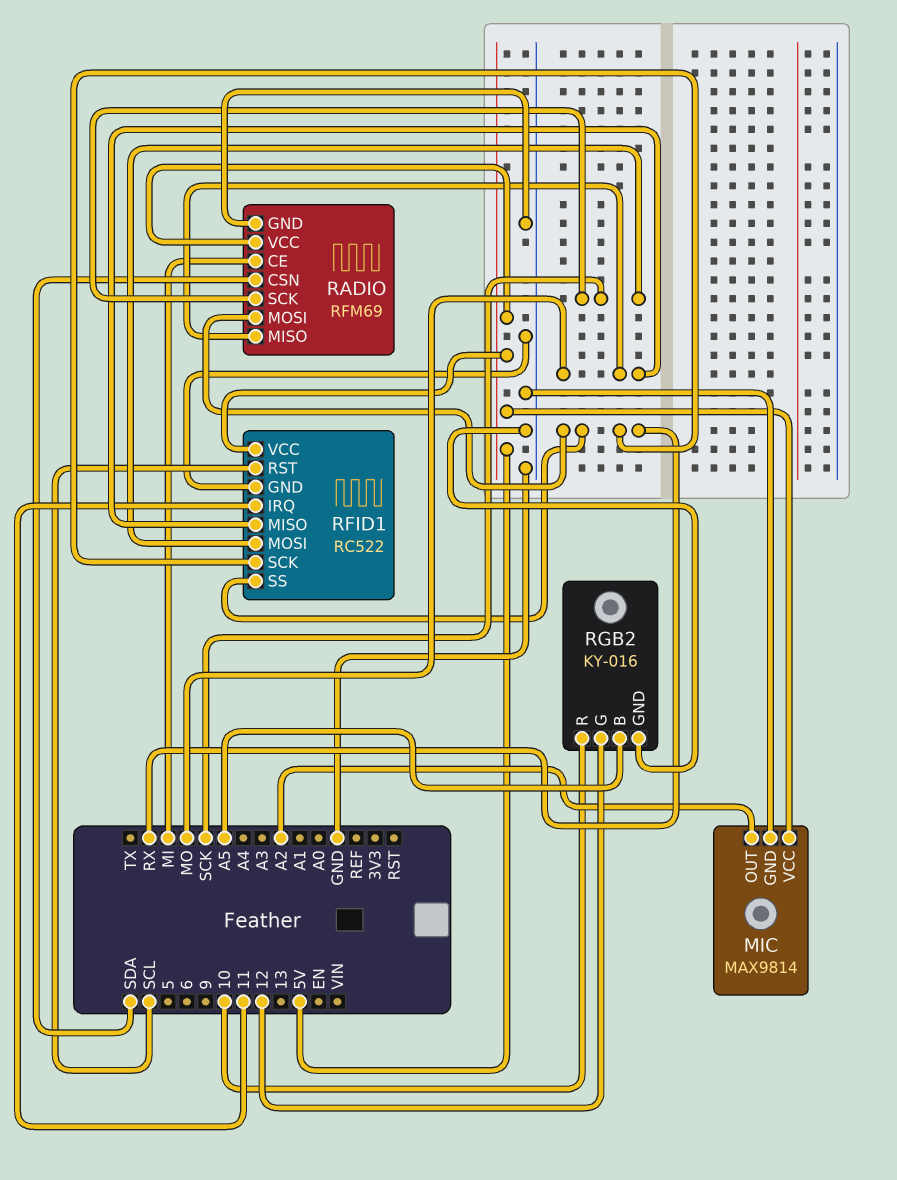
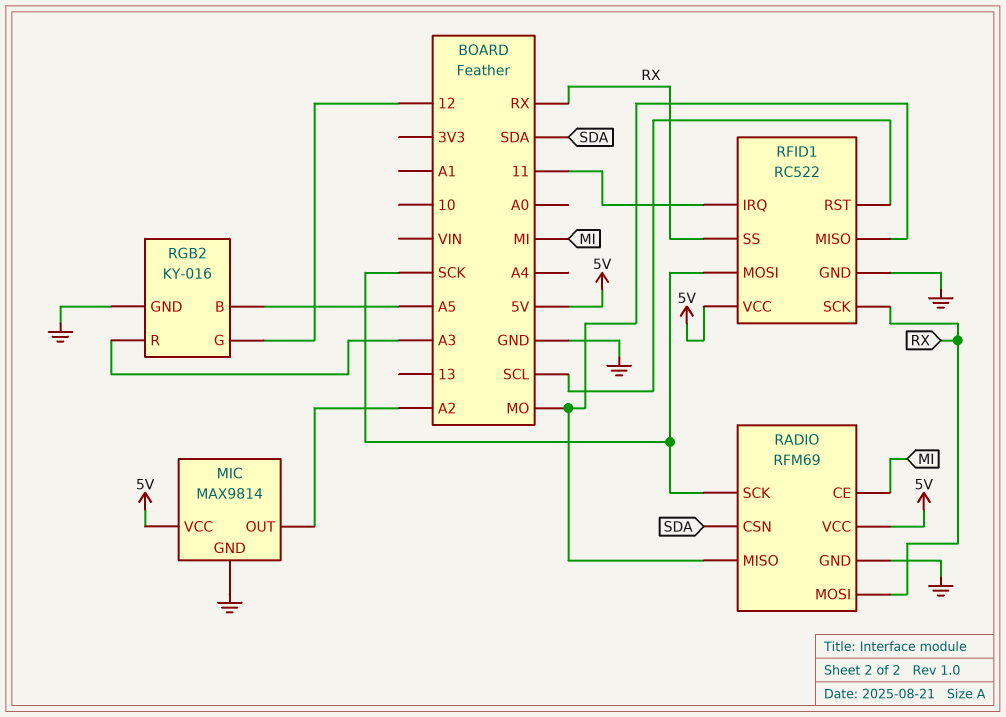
RGB2 pin R: 10 -> A3

